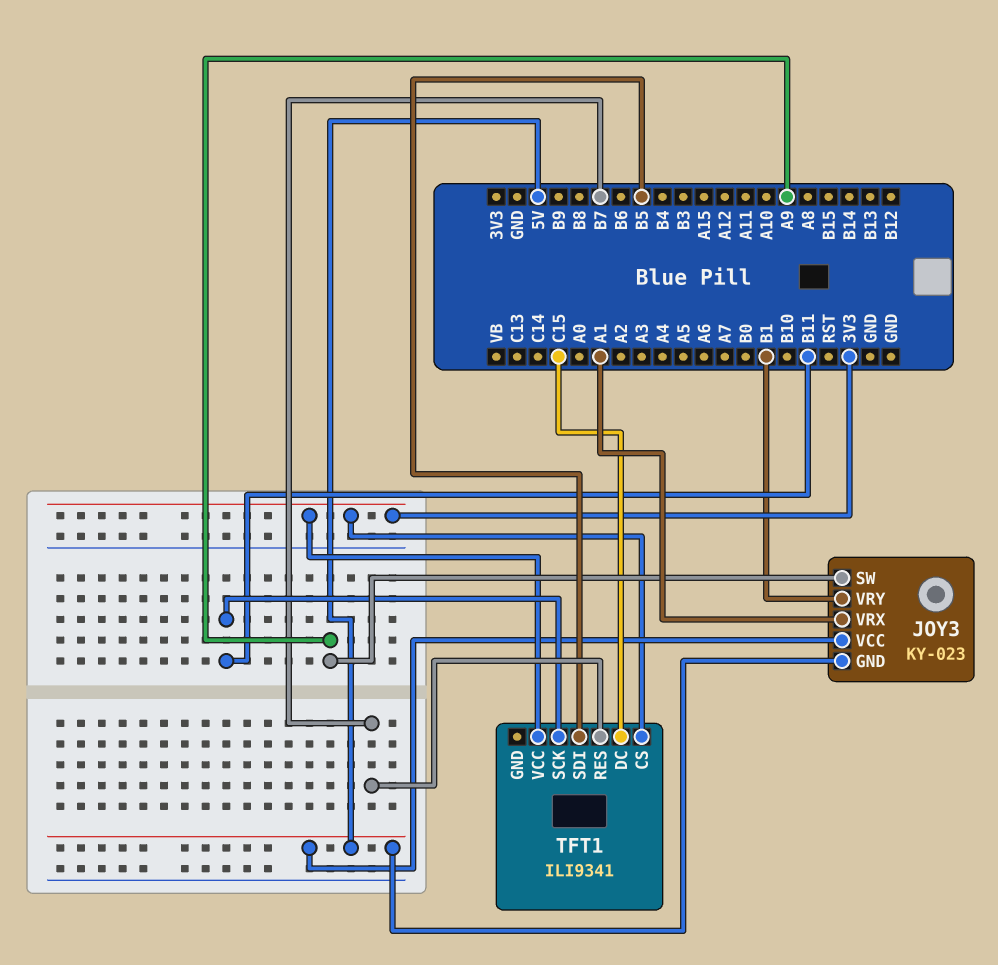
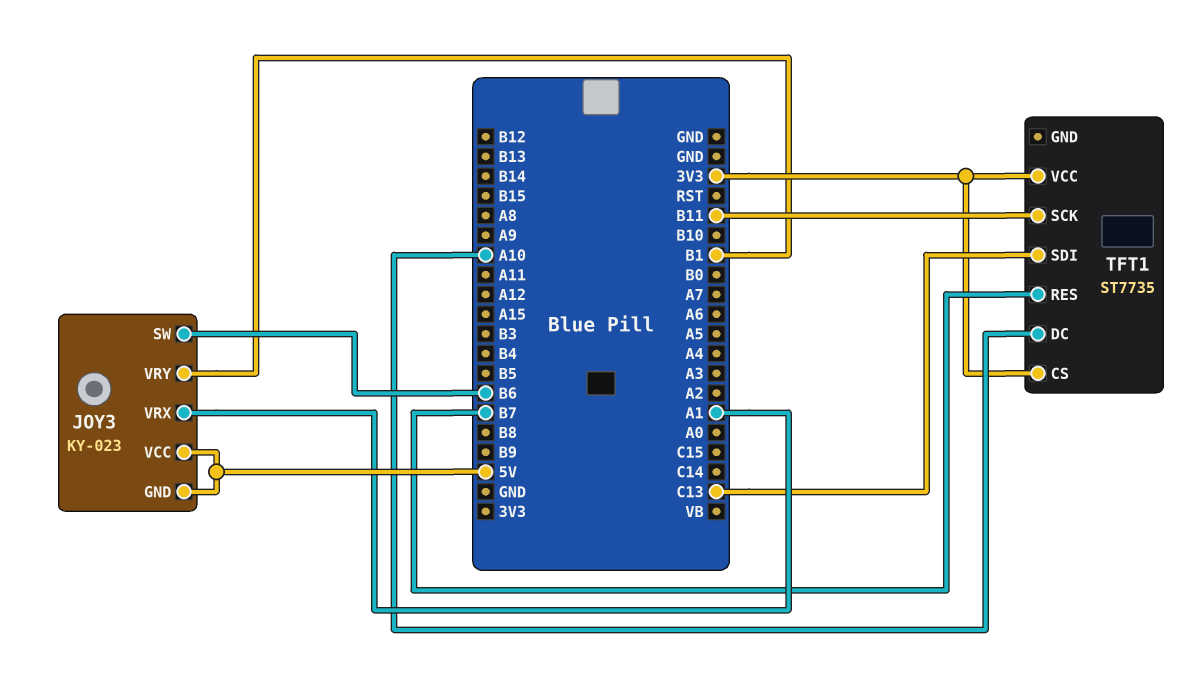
JOY3 pin SW: A9 -> B6
TFT1: ILI9341 -> ST7735
TFT1 pin DC: C15 -> A10
TFT1 pin SDI: B5 -> C13

